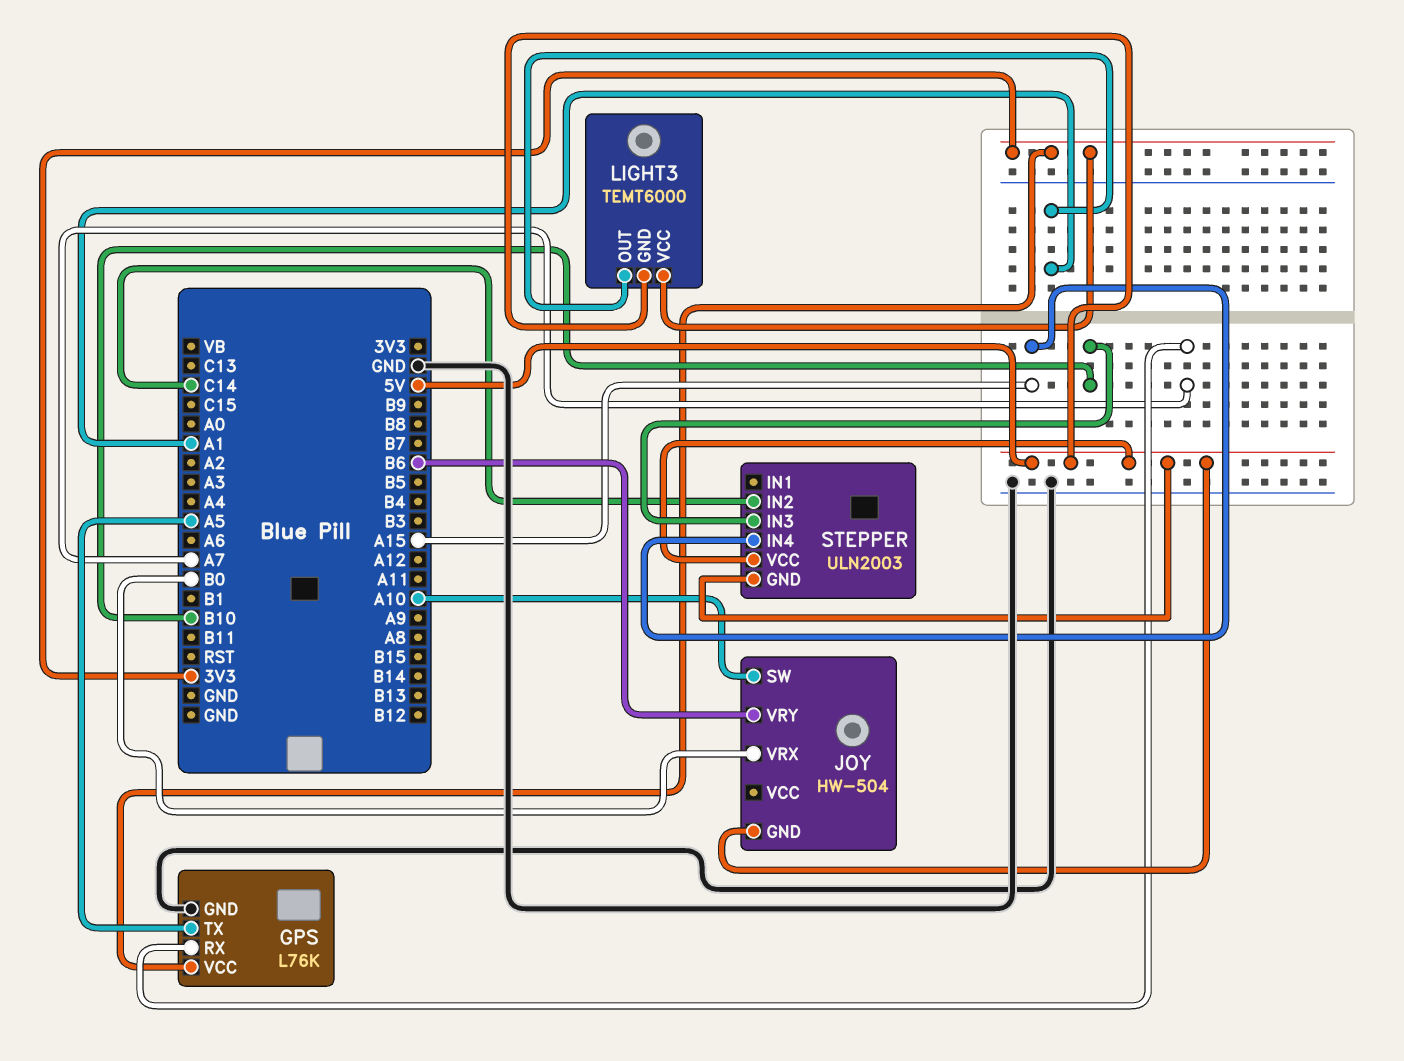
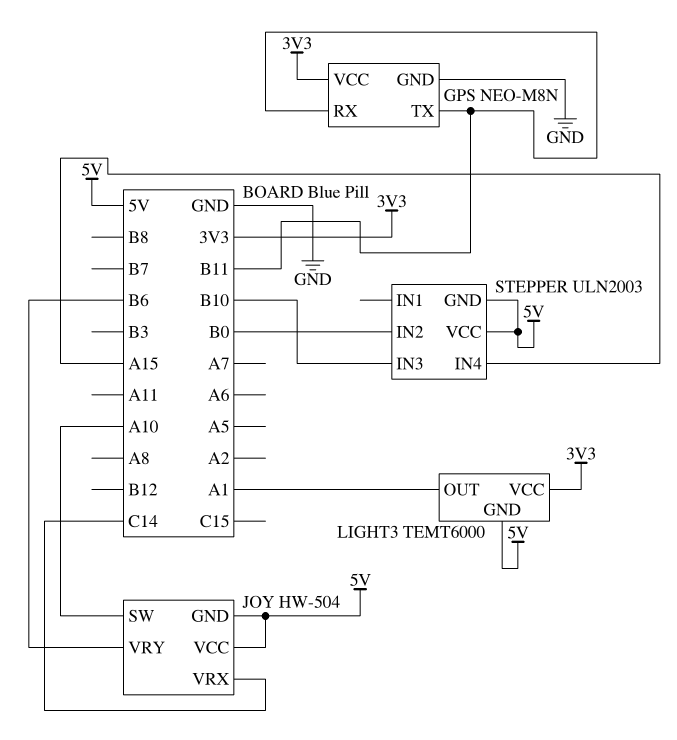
GPS: L76K -> NEO-M8N
GPS pin RX: A7 -> B11
GPS pin TX: A5 -> B11
JOY pin VCC: none -> 5V
JOY pin VRX: B0 -> C14
STEPPER pin IN2: C14 -> B0

